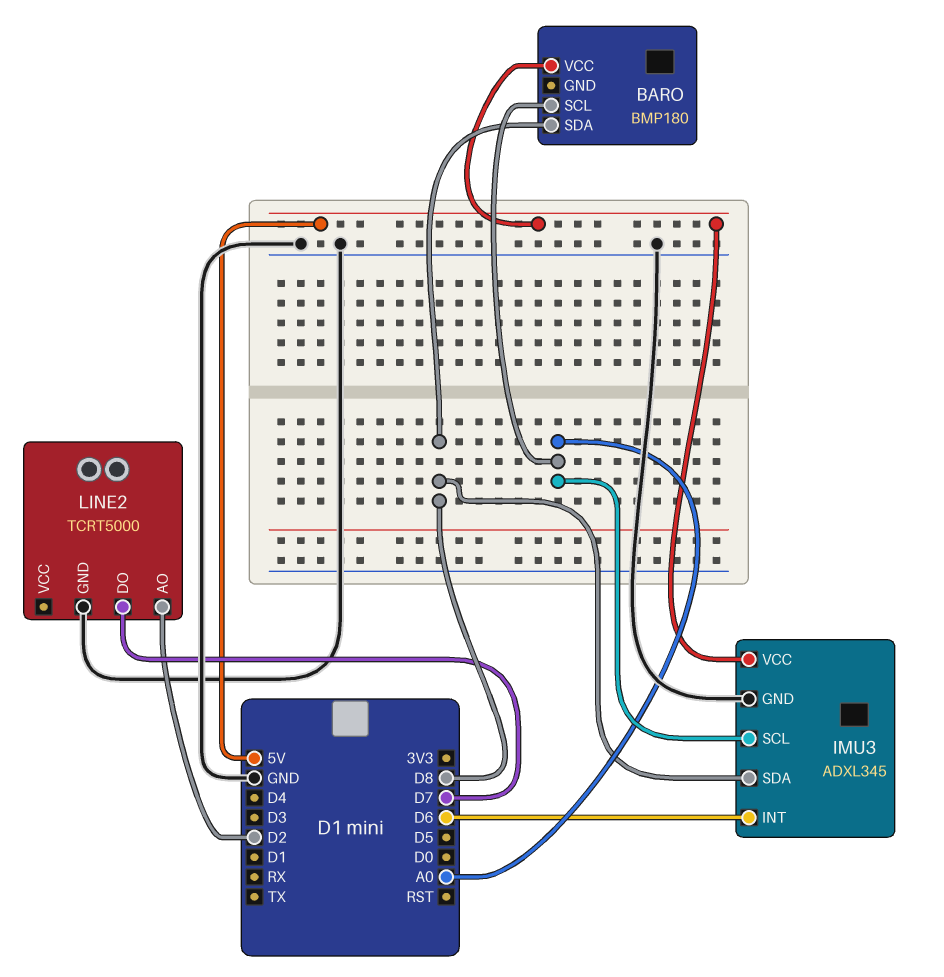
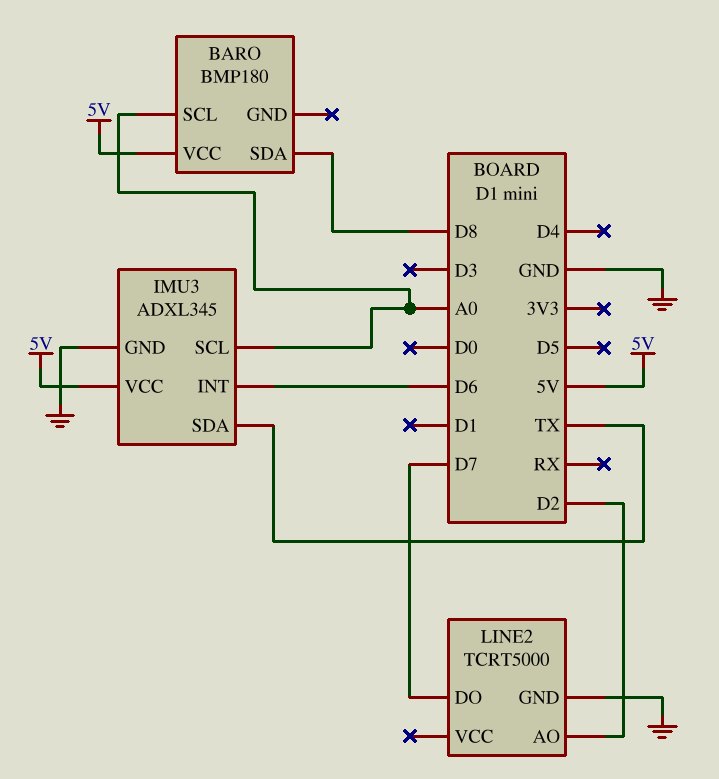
IMU3 pin SDA: D8 -> TX

